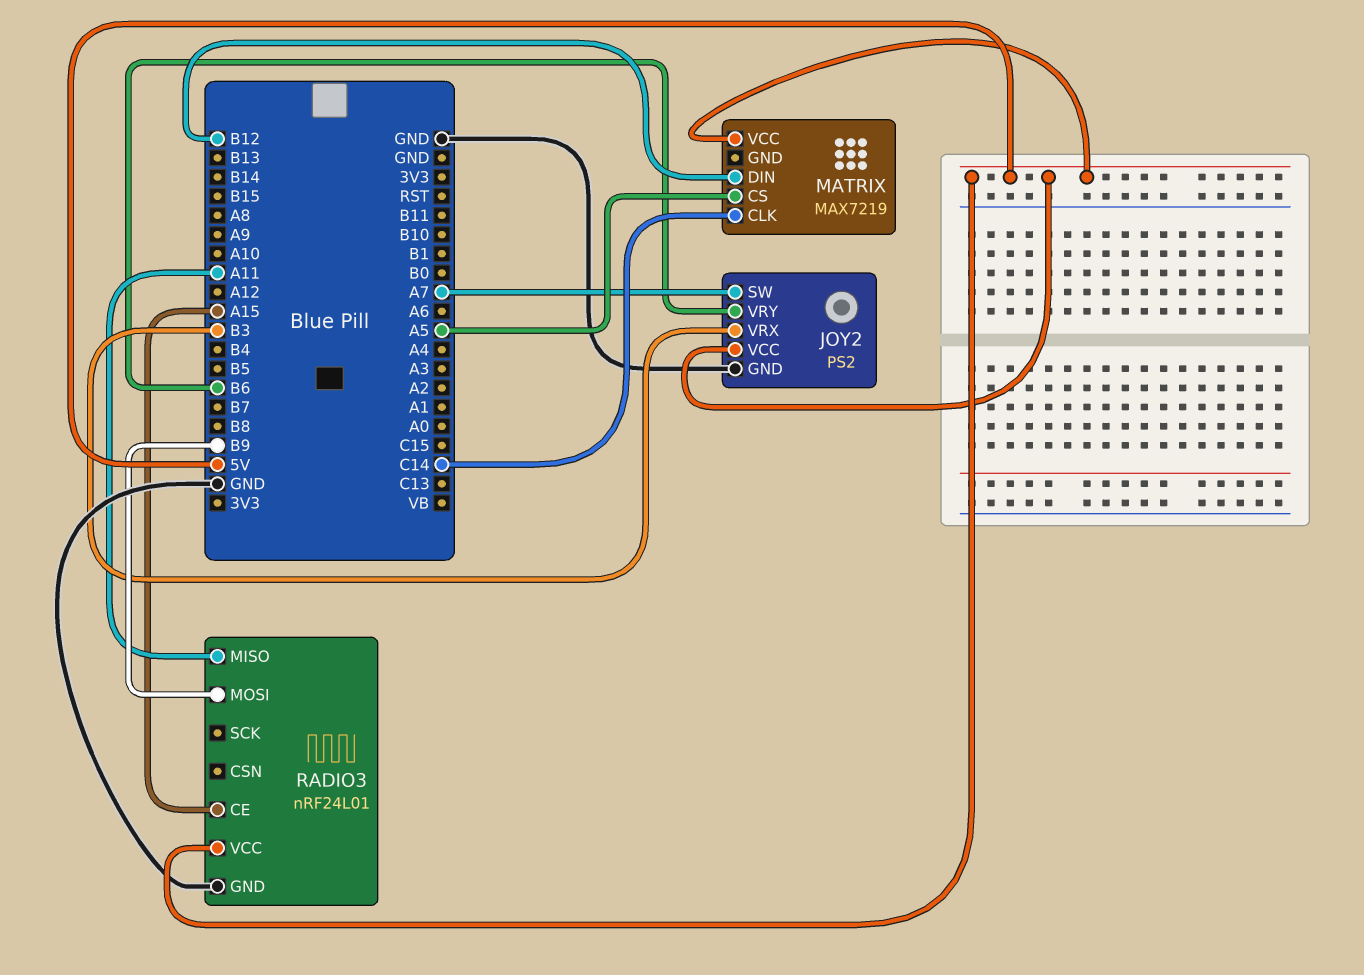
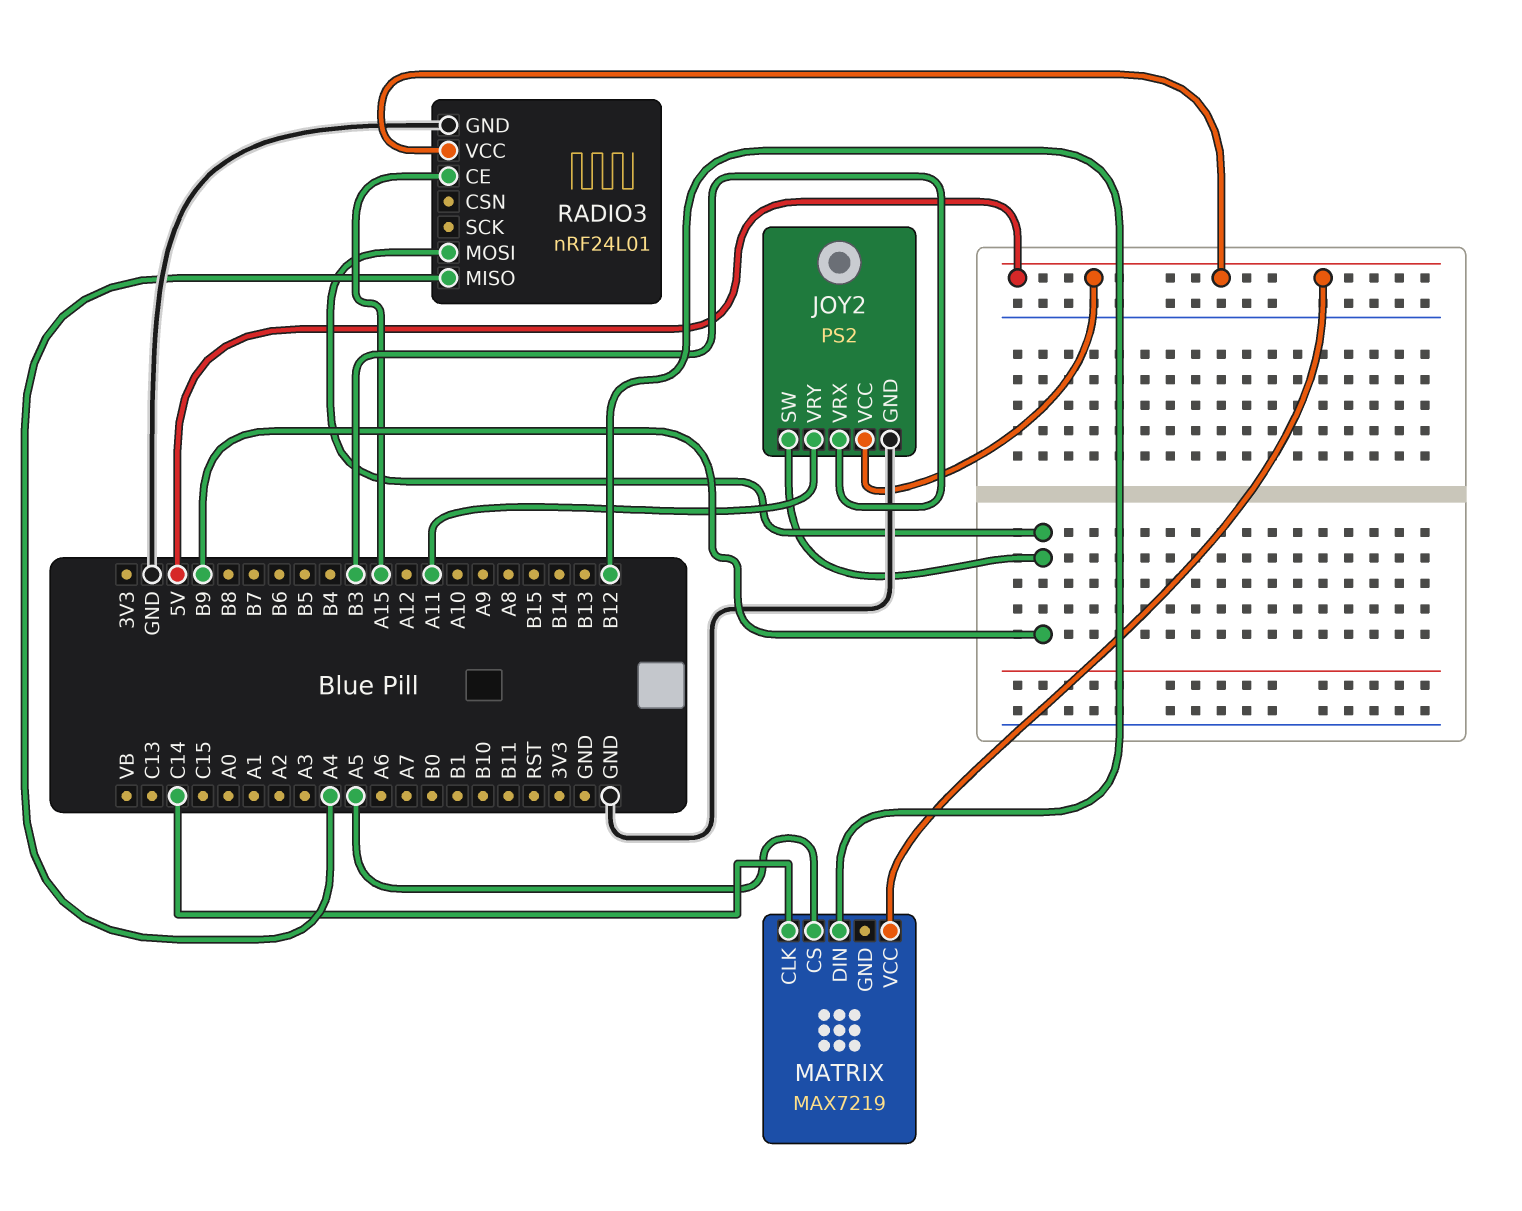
JOY2 pin SW: A7 -> B9
JOY2 pin VRY: B6 -> A11
RADIO3 pin MISO: A11 -> A4

